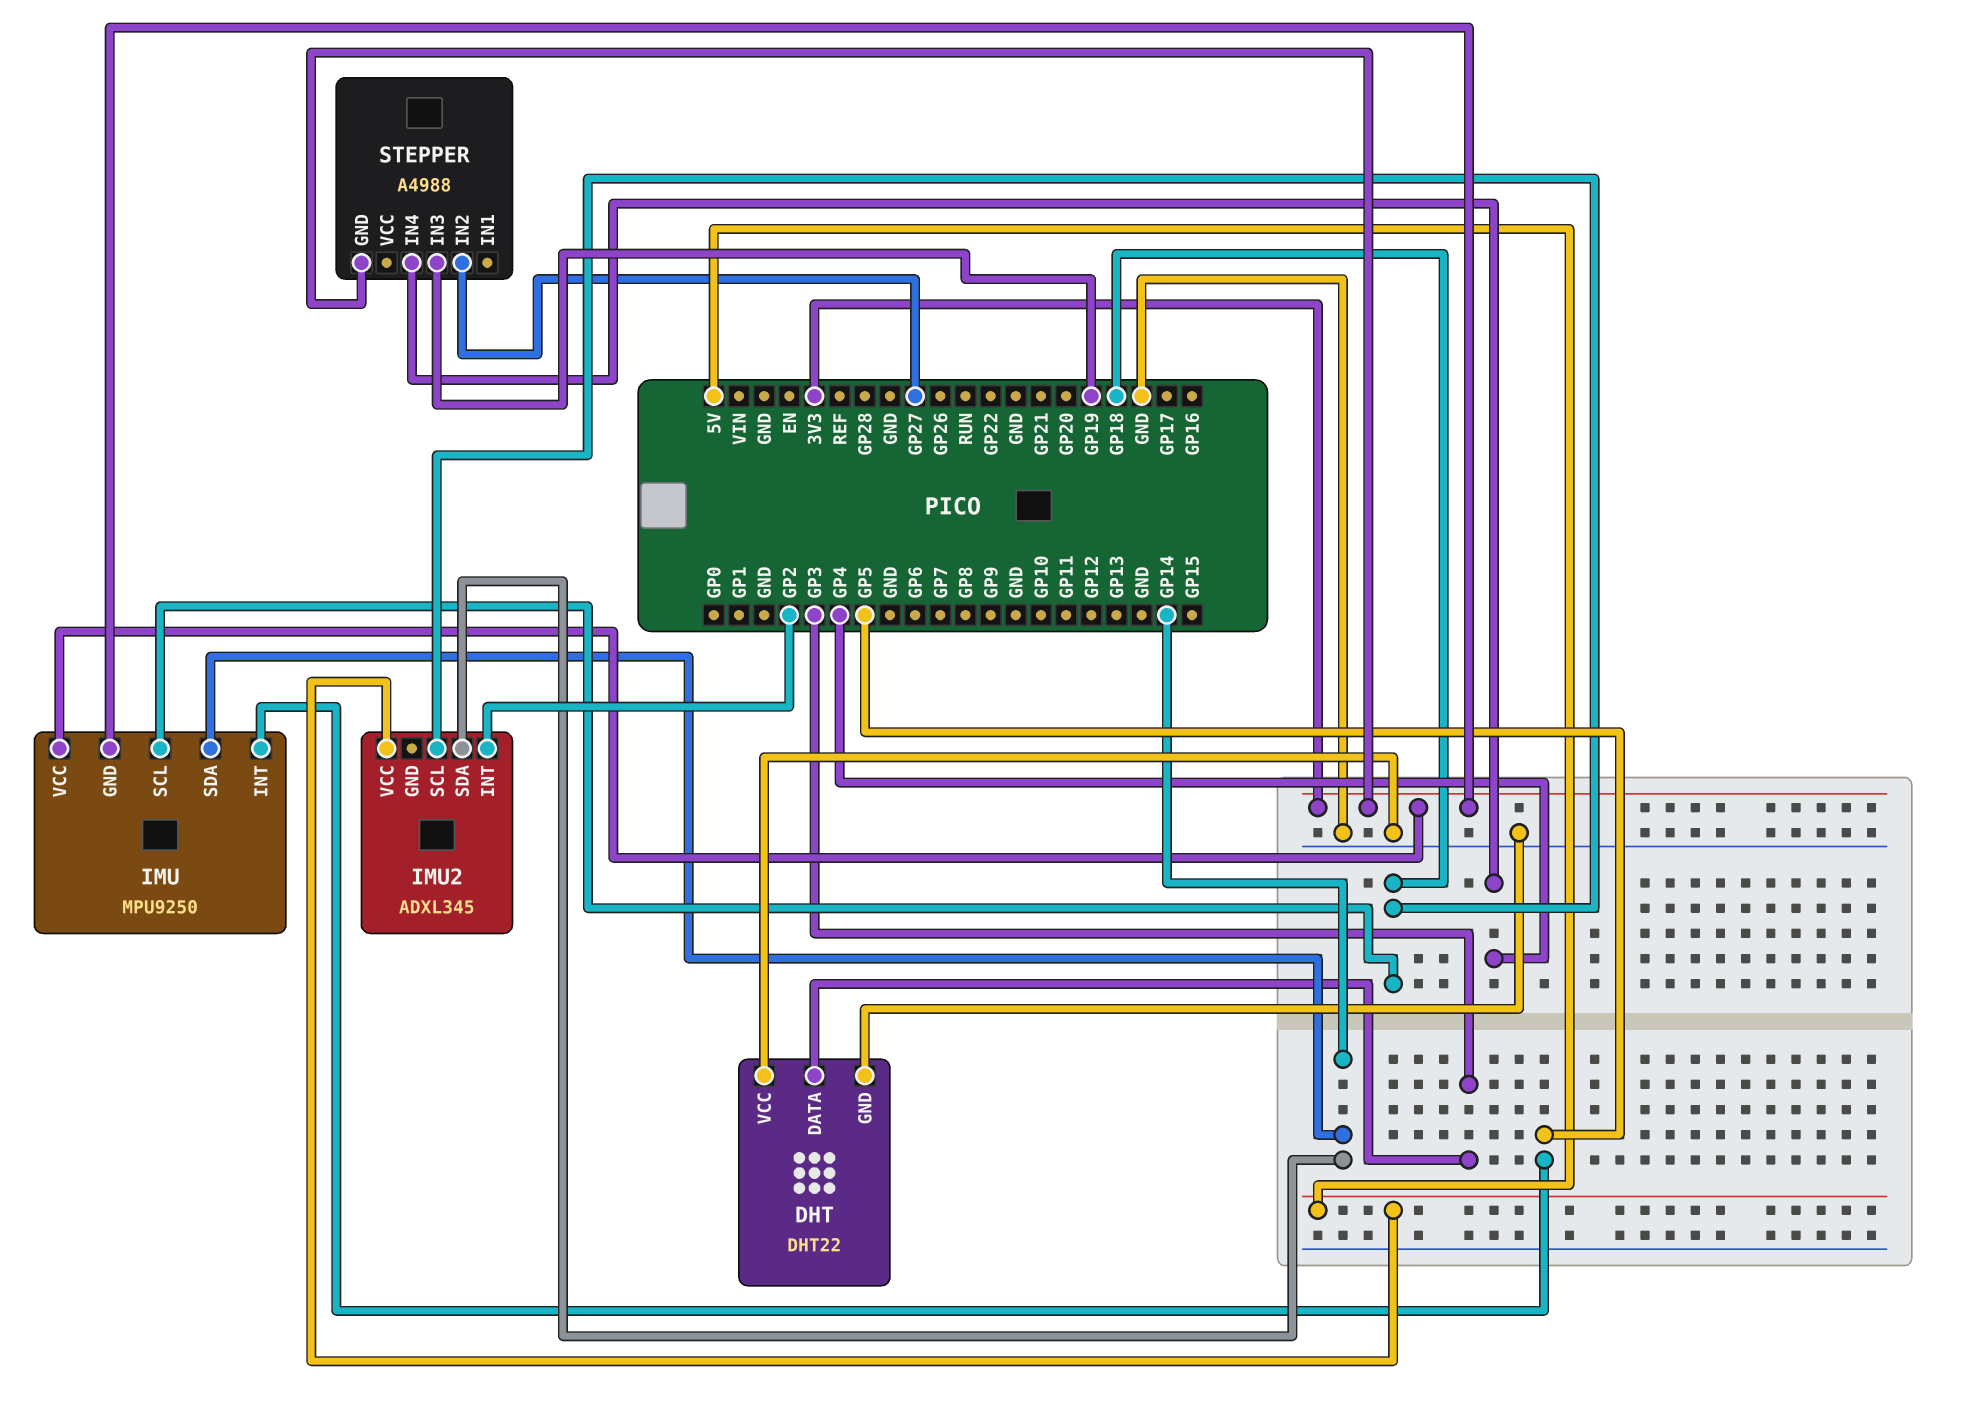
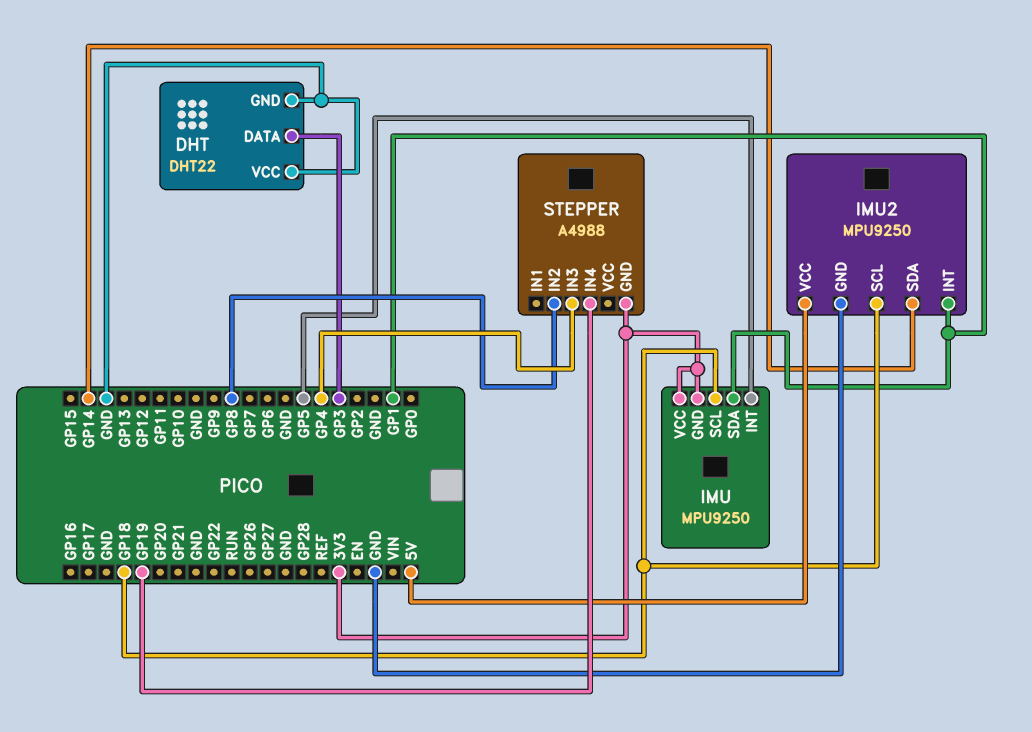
IMU pin SDA: GP14 -> GP1
IMU2: ADXL345 -> MPU9250
IMU2 pin GND: none -> GND
IMU2 pin INT: GP2 -> GP1
STEPPER pin IN2: GP27 -> GP8
STEPPER pin IN3: GP19 -> GP4
STEPPER pin IN4: GP4 -> GP19

